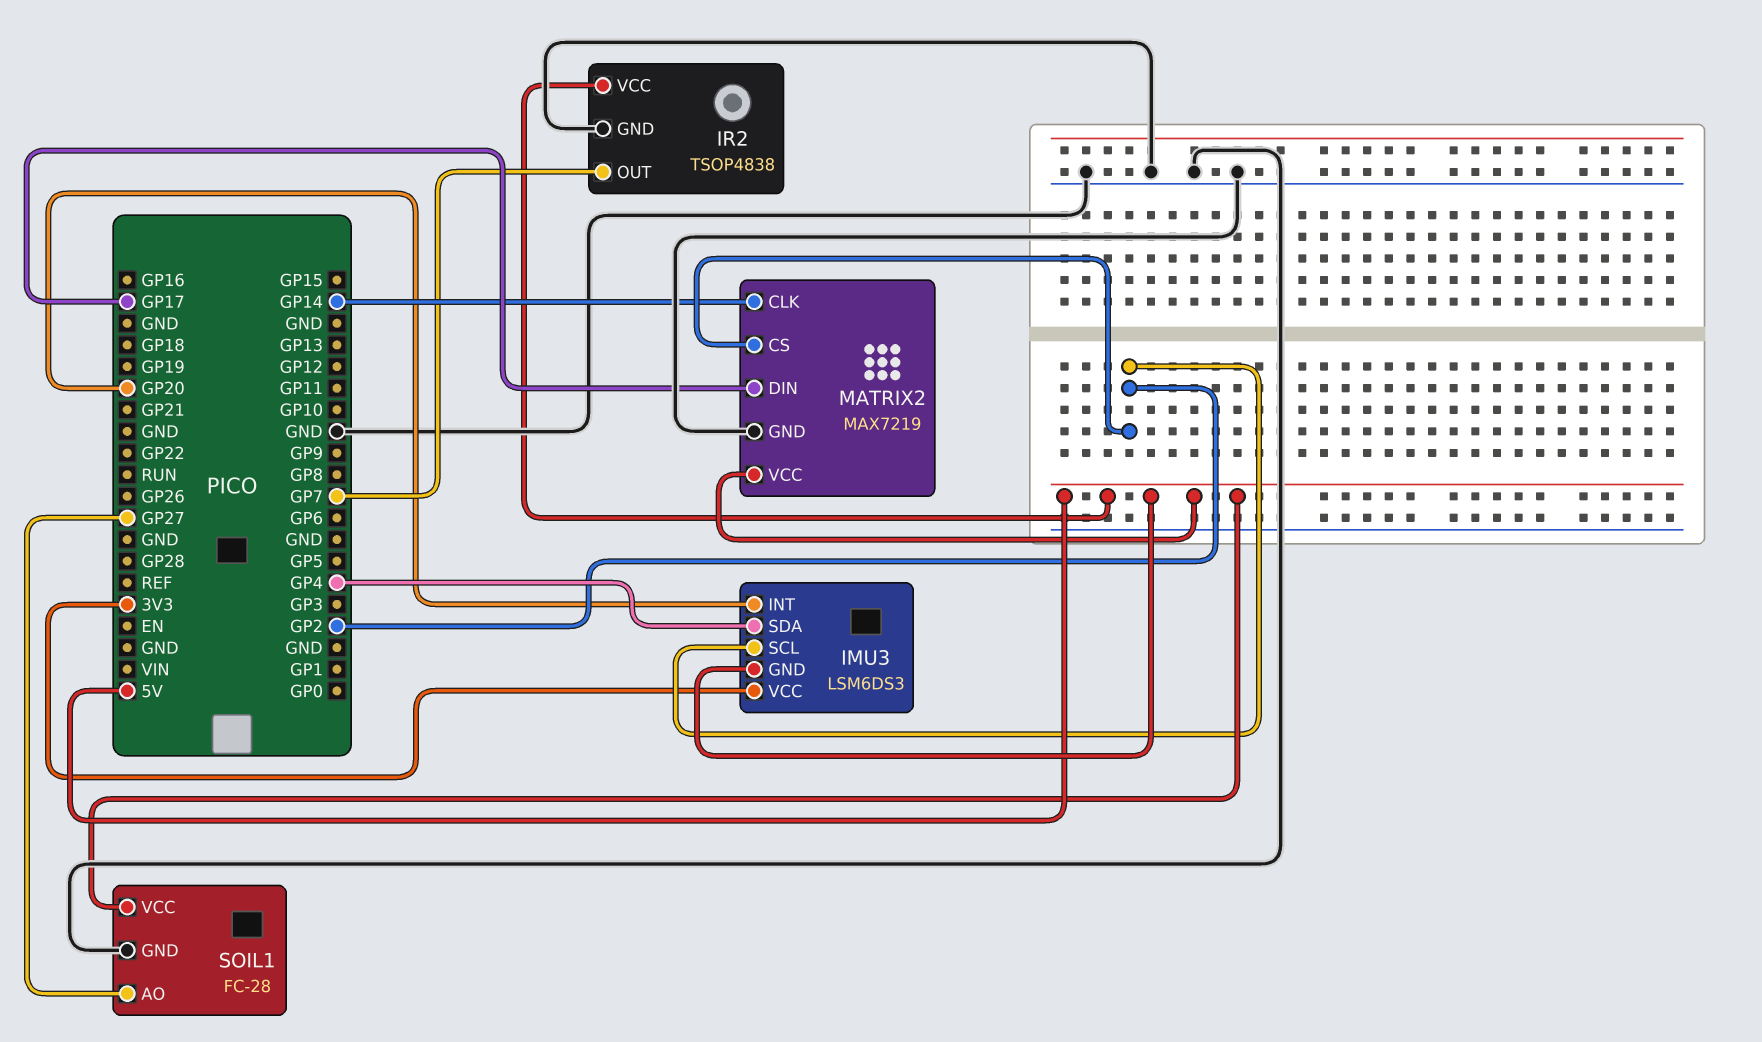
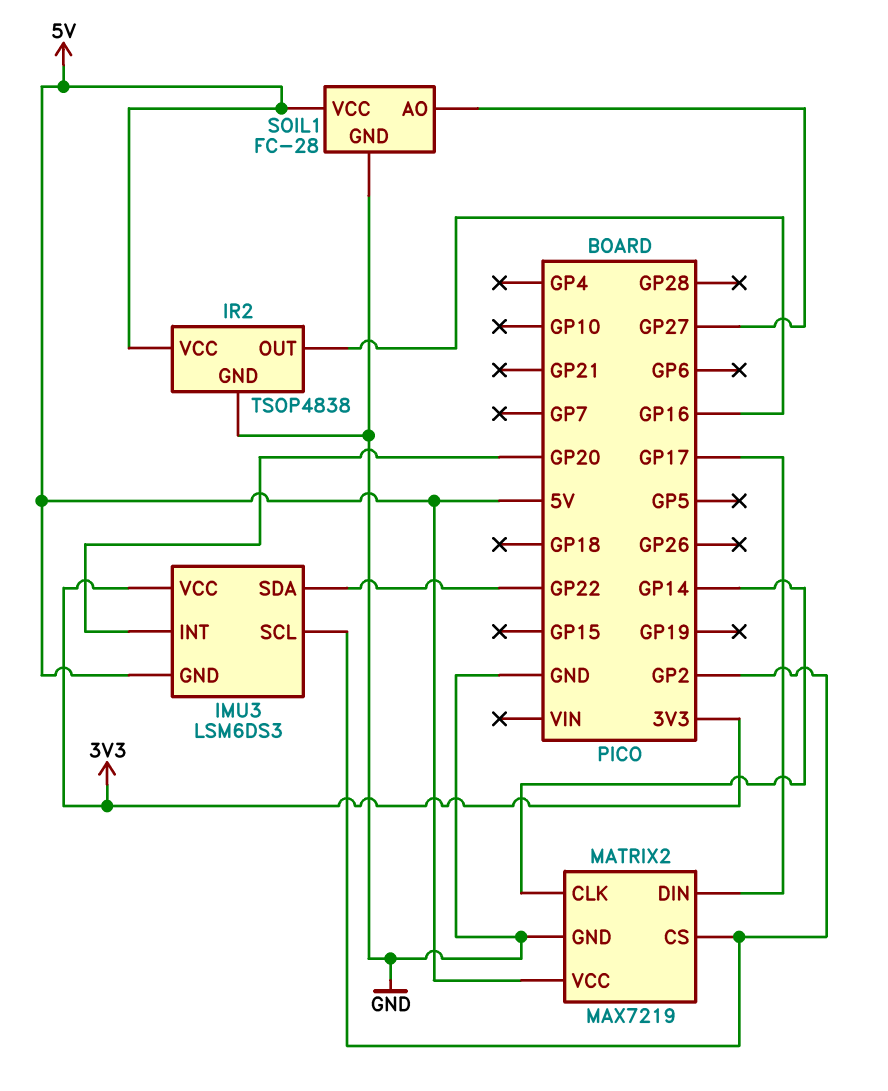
IMU3 pin SDA: GP4 -> GP22
IR2 pin OUT: GP7 -> GP16

